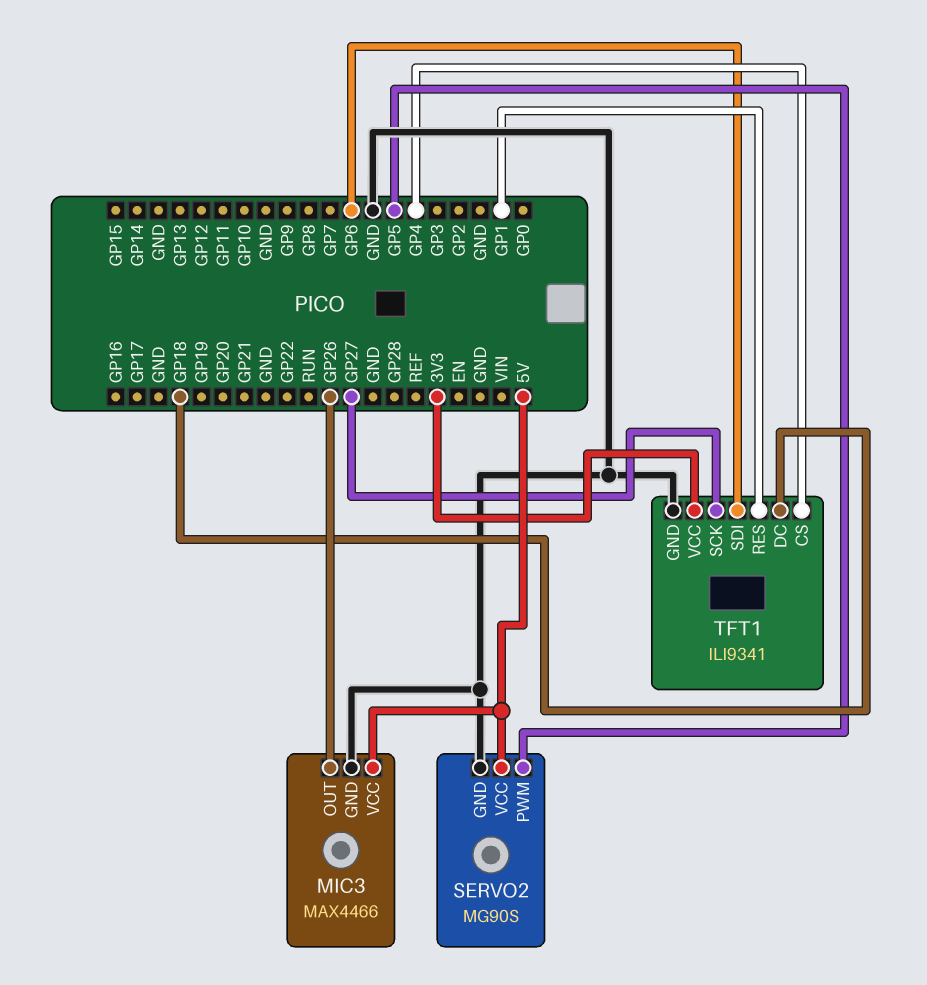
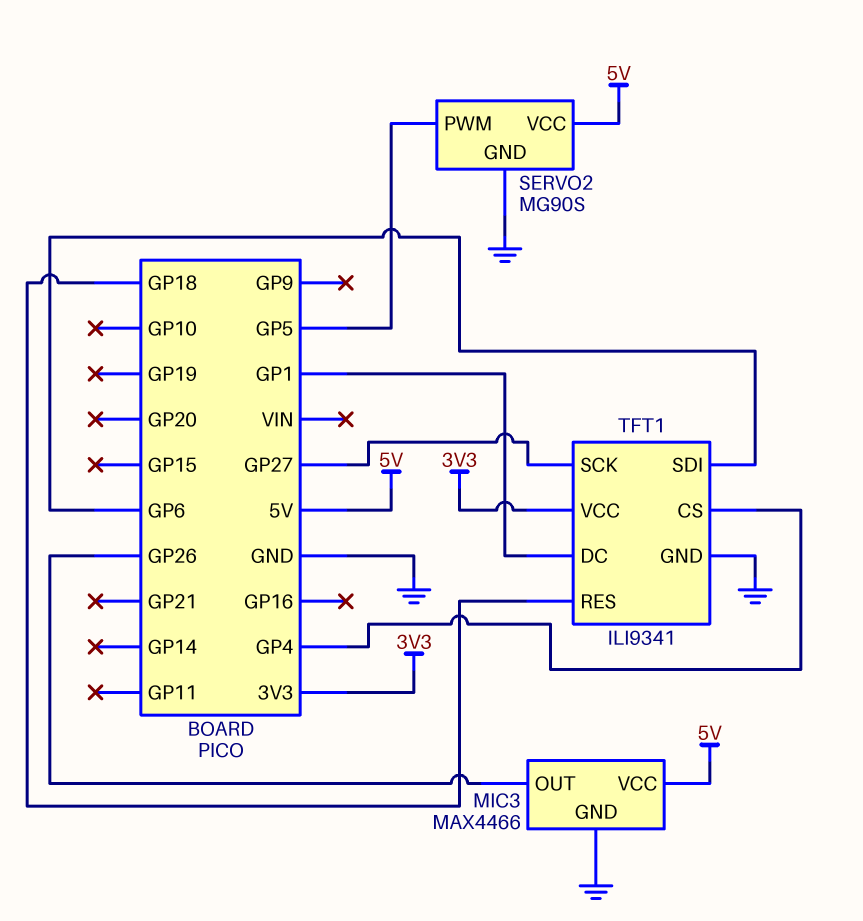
TFT1 pin DC: GP18 -> GP1
TFT1 pin RES: GP1 -> GP18

